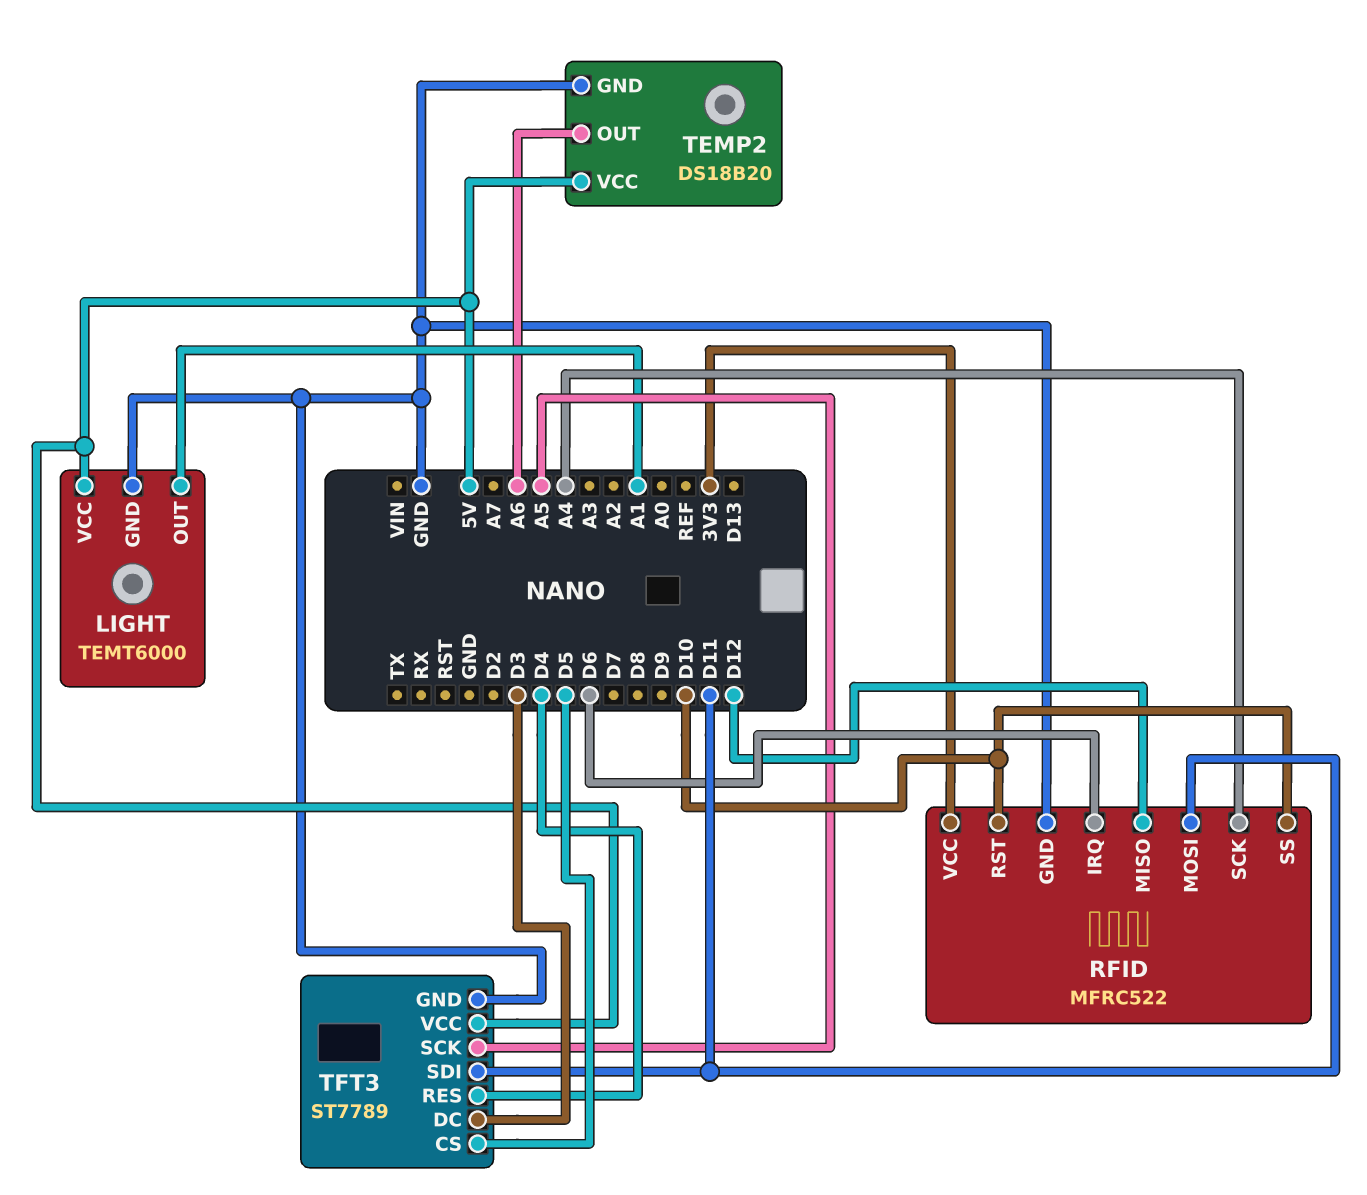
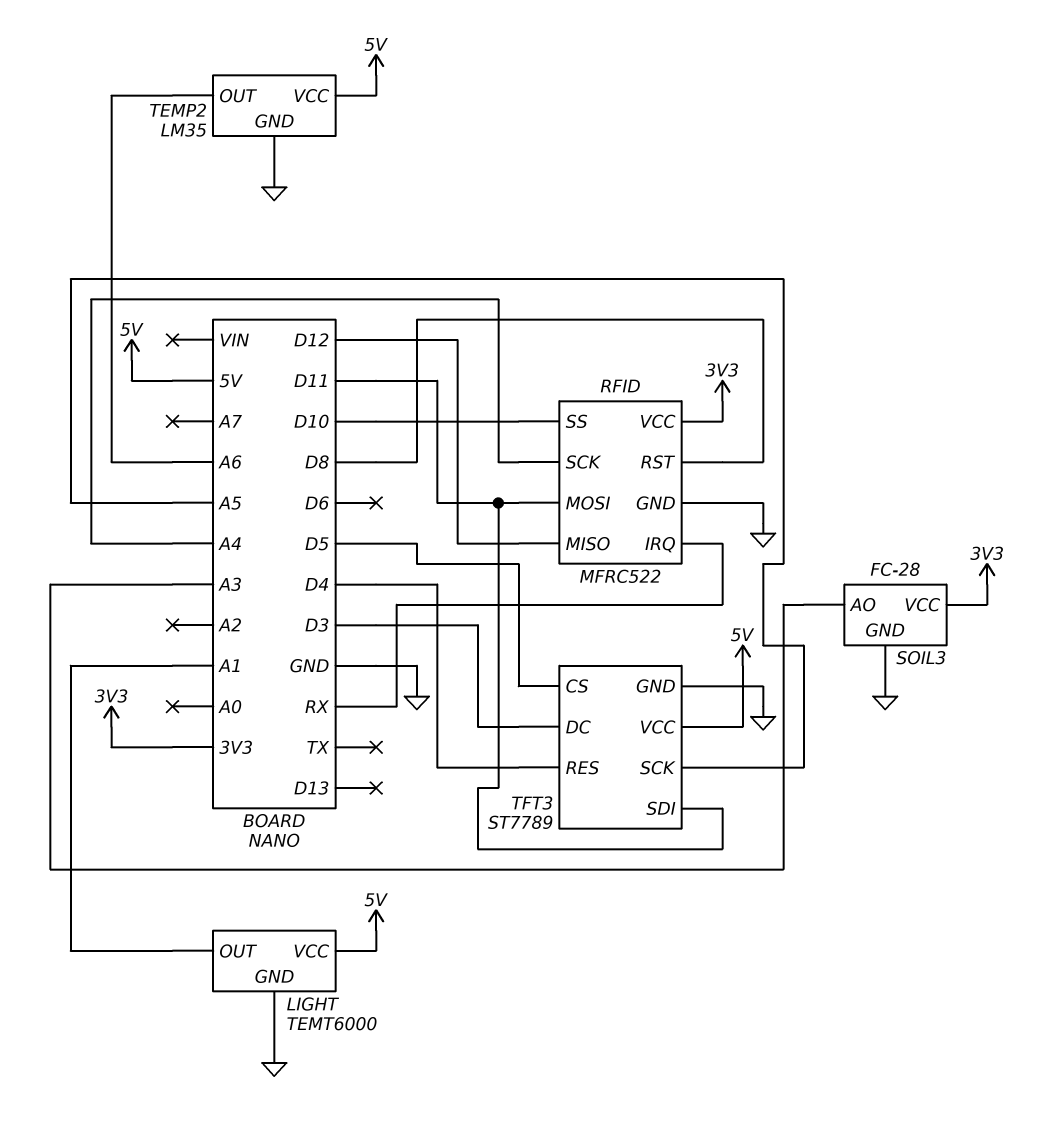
RFID pin IRQ: D6 -> RX
RFID pin RST: D10 -> D8
SOIL3: none -> FC-28
SOIL3 pin AO: none -> A3
SOIL3 pin GND: none -> GND
SOIL3 pin VCC: none -> 3V3
TEMP2: DS18B20 -> LM35

